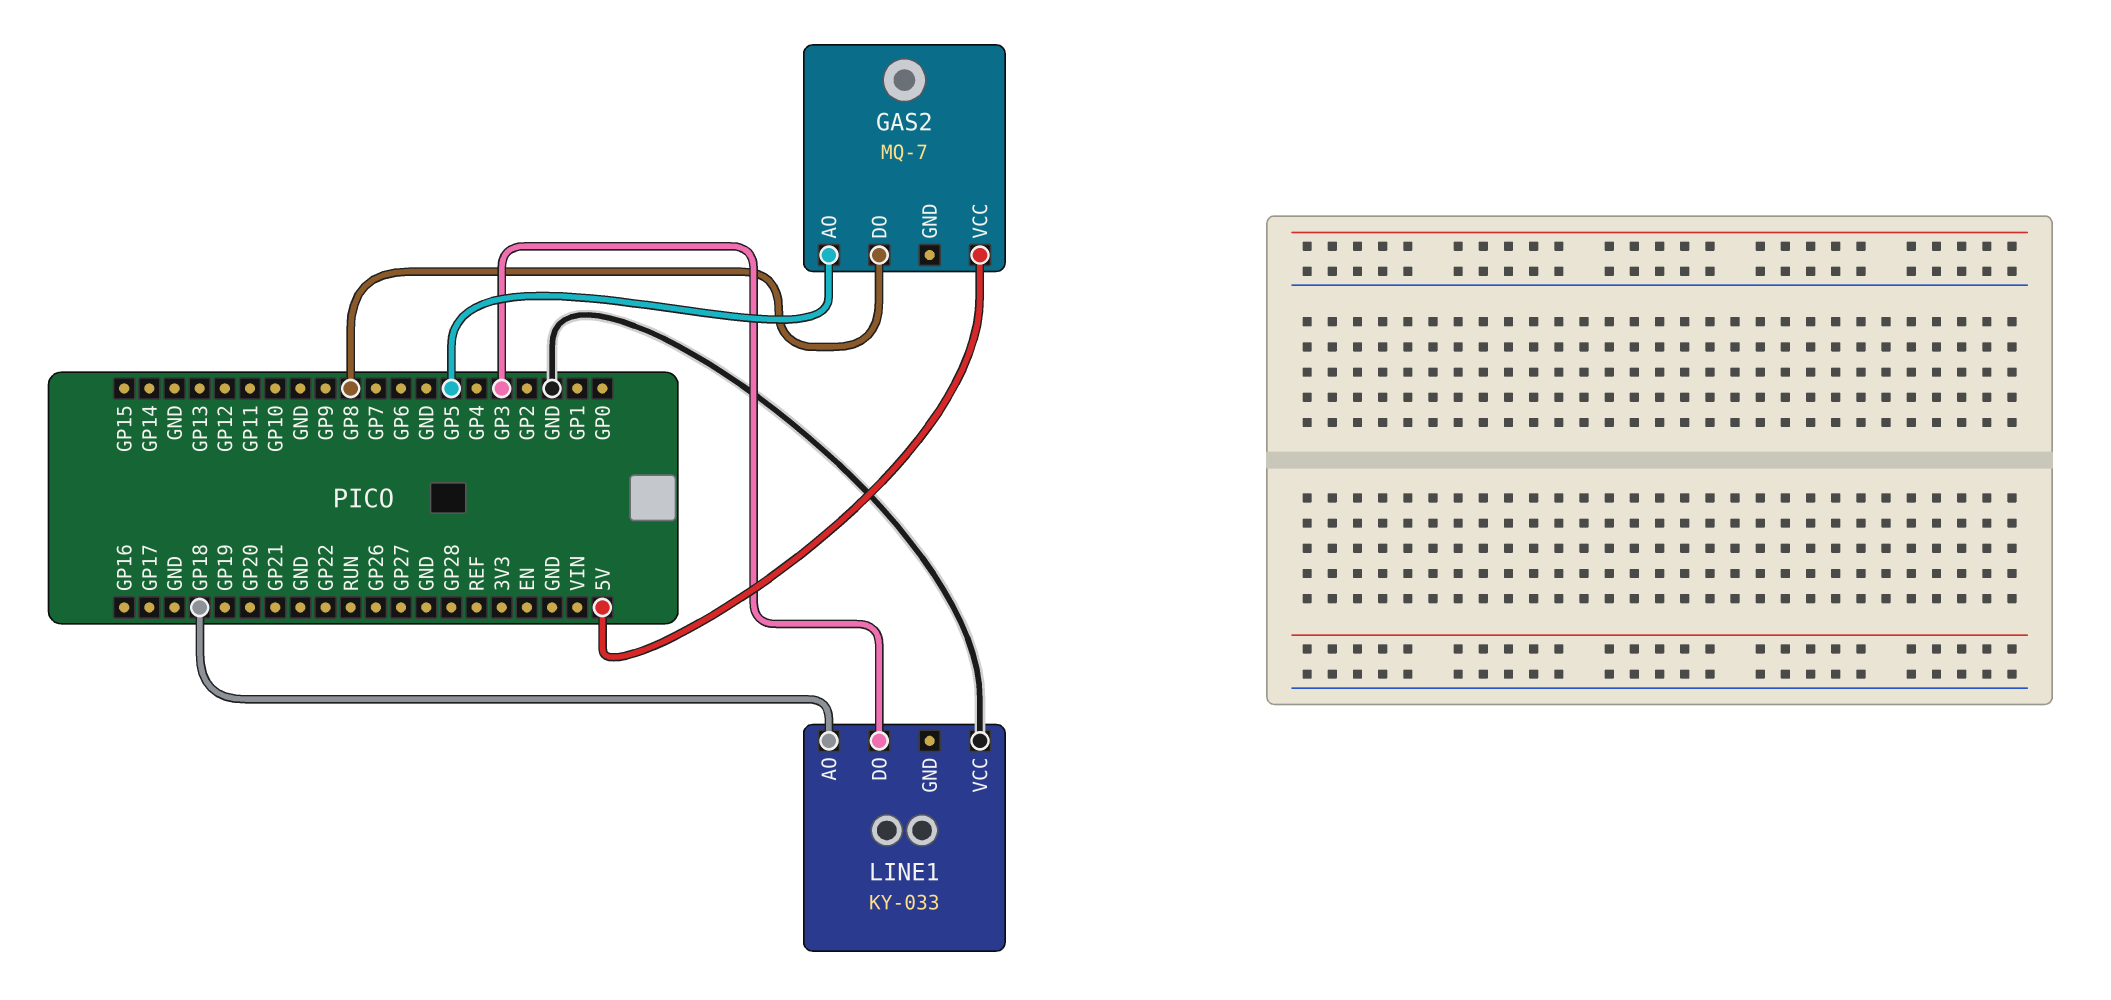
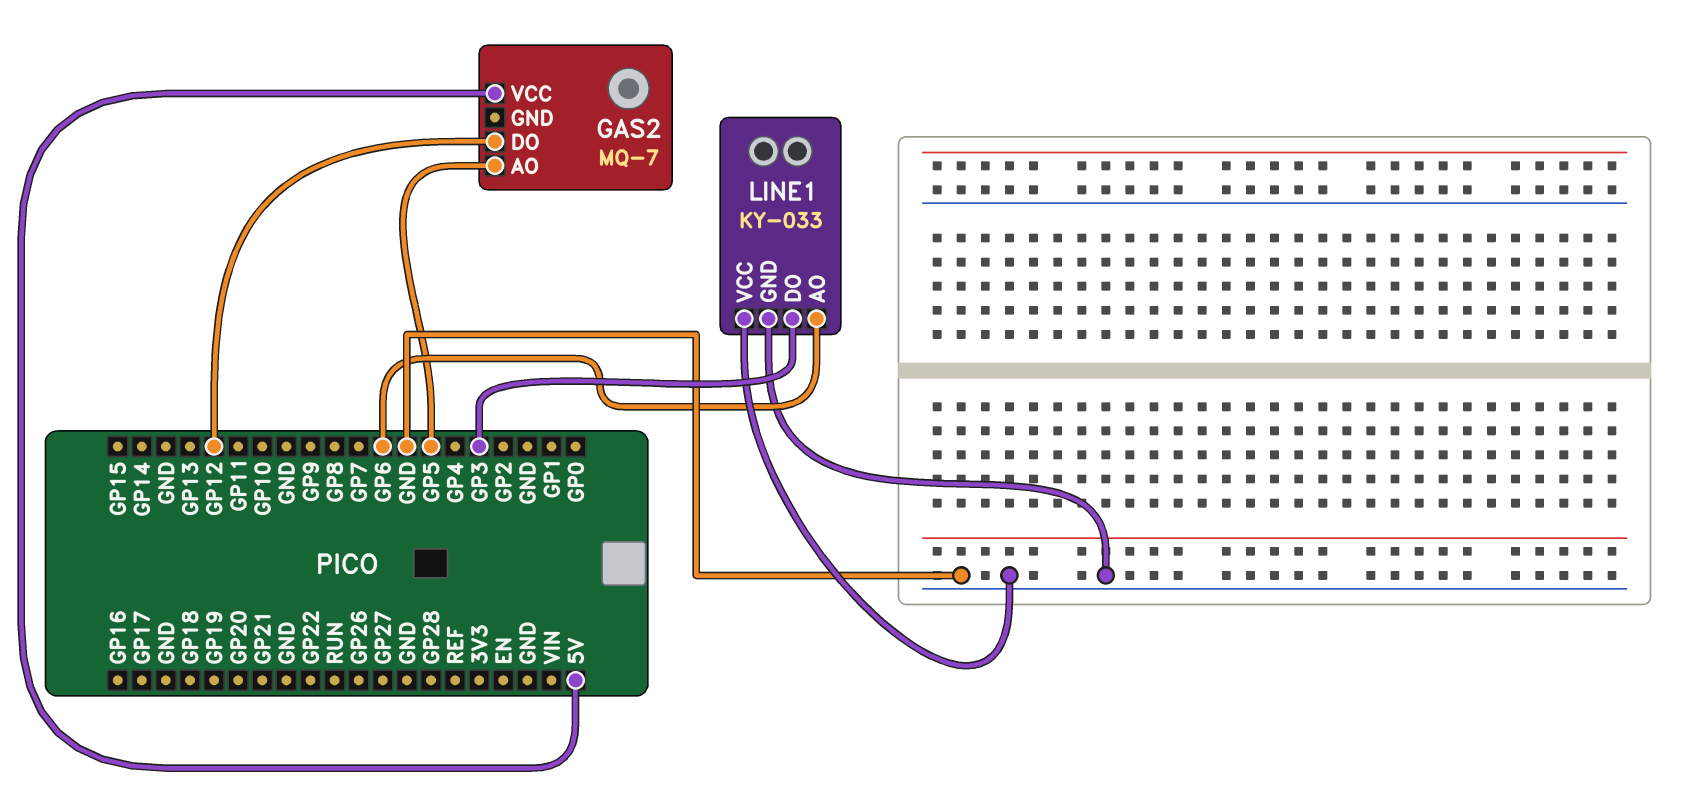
GAS2 pin DO: GP8 -> GP12
LINE1 pin AO: GP18 -> GP6
LINE1 pin GND: none -> GND

